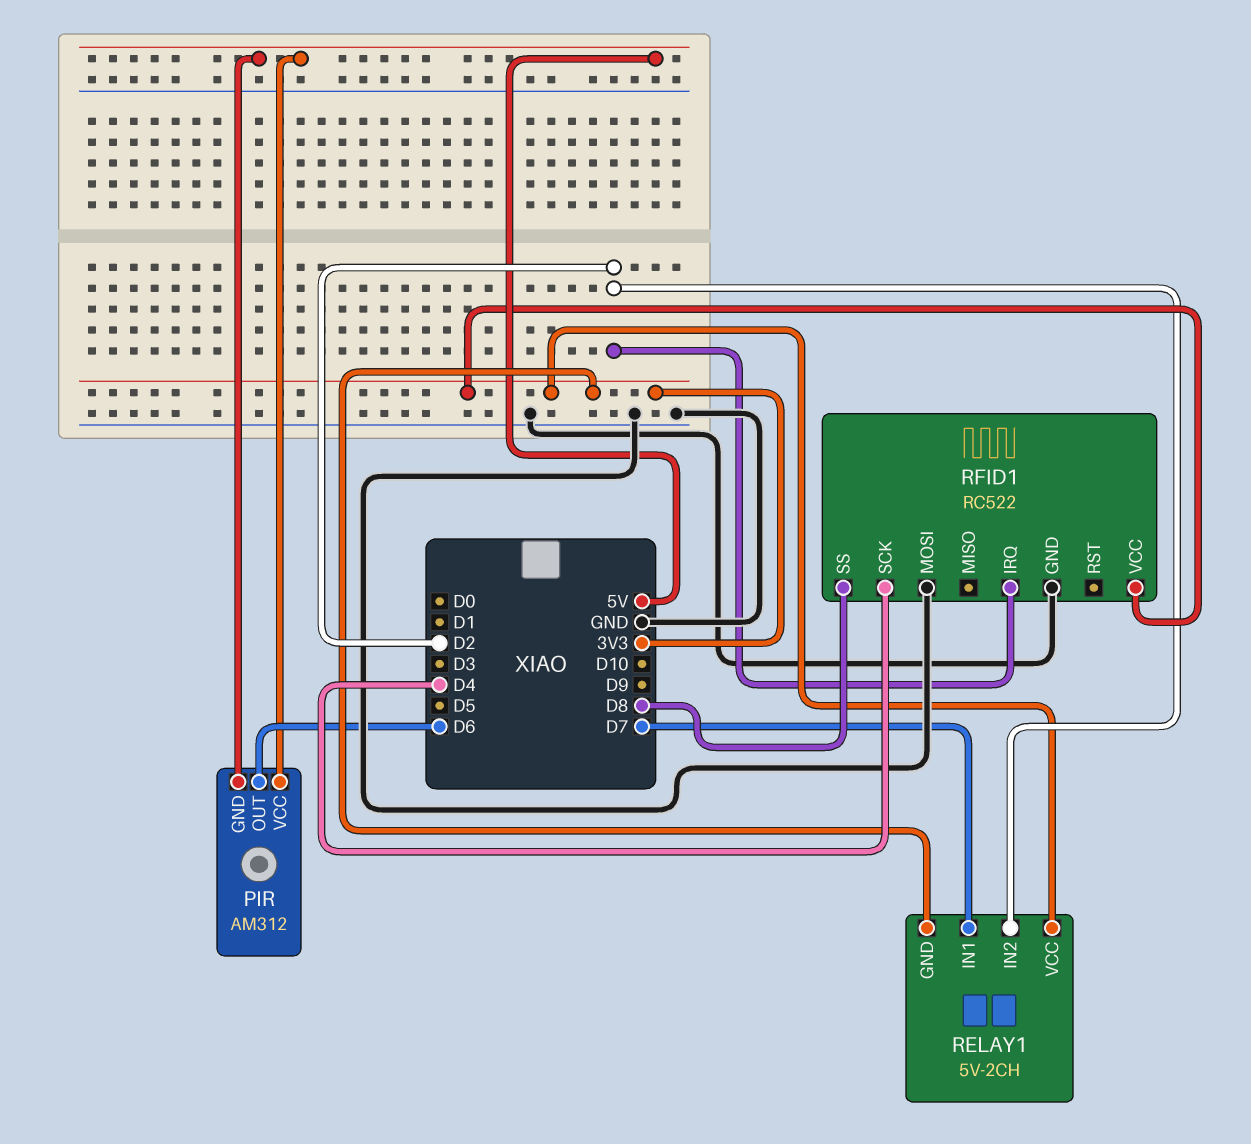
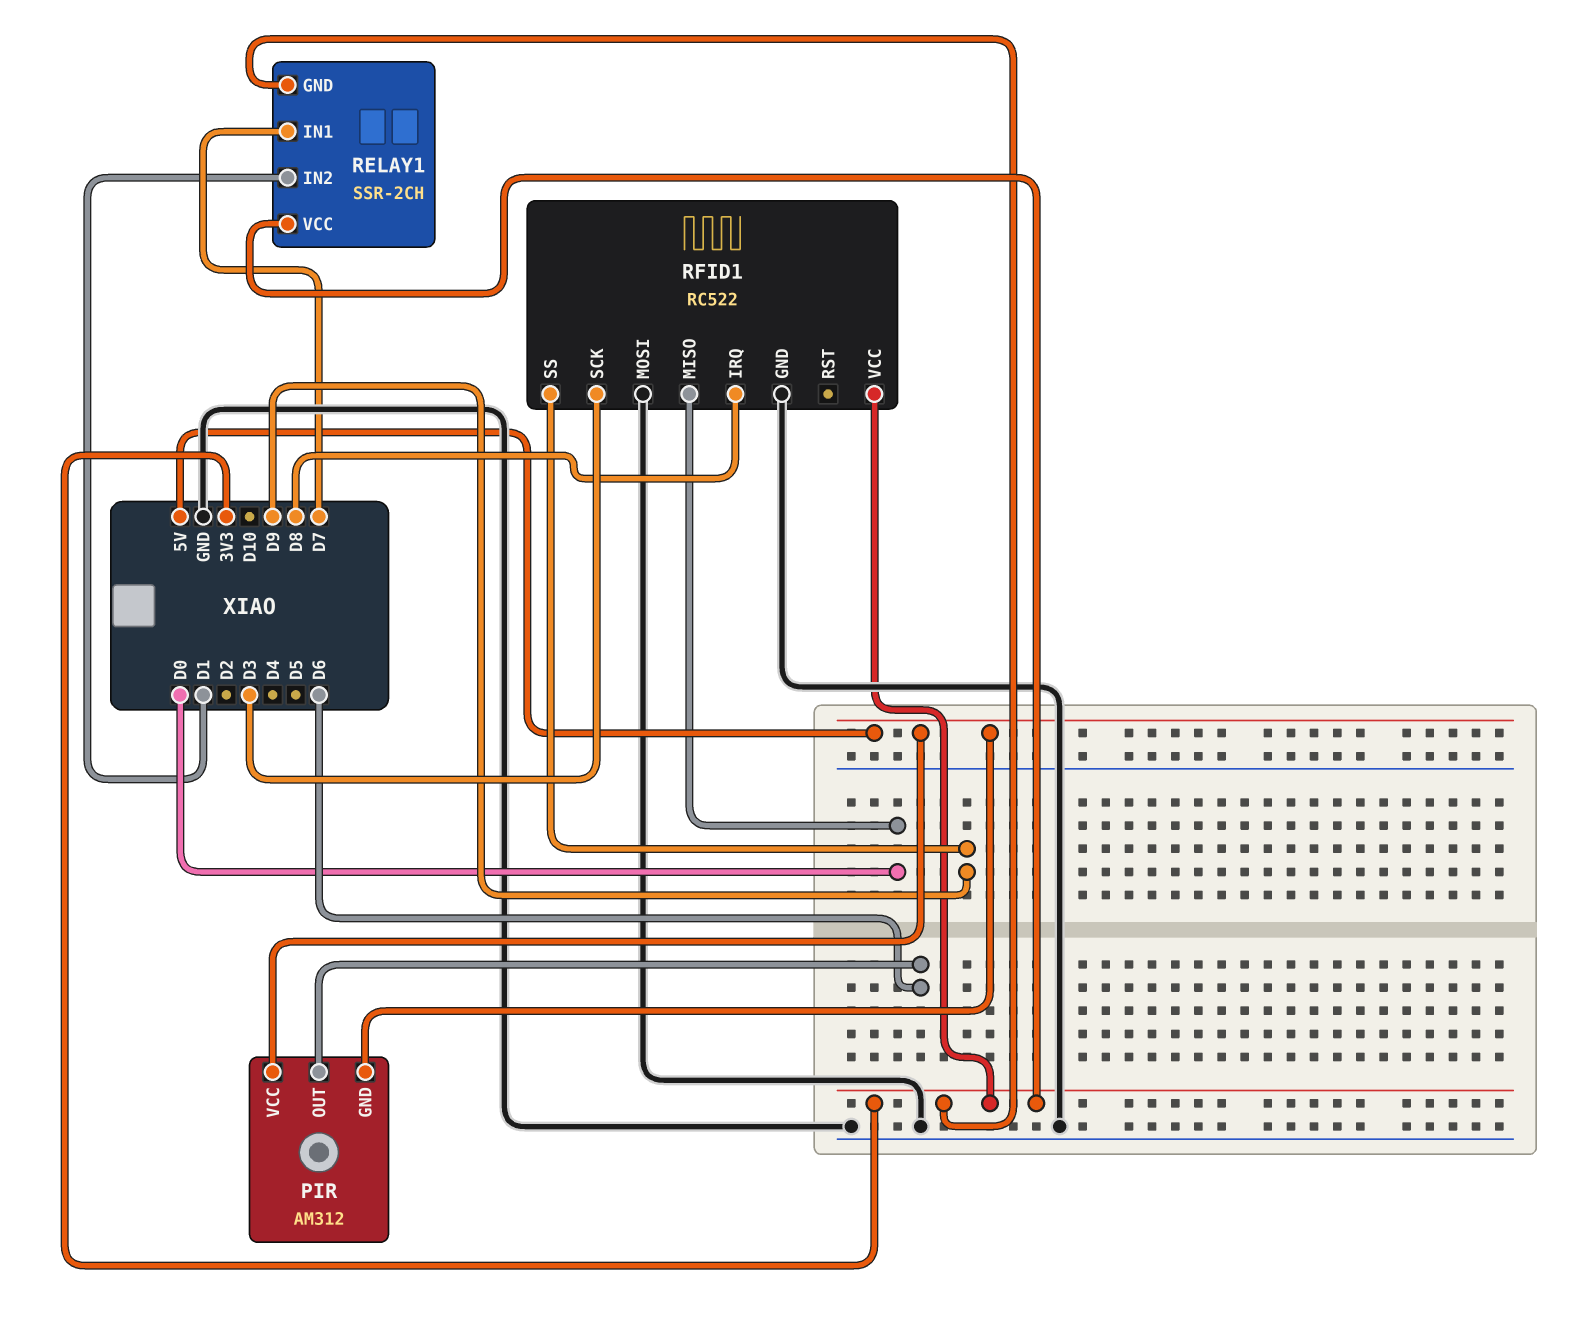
RELAY1: 5V-2CH -> SSR-2CH
RELAY1 pin IN2: D2 -> D1
RFID1 pin IRQ: D2 -> D8
RFID1 pin MISO: none -> D0
RFID1 pin SCK: D4 -> D3
RFID1 pin SS: D8 -> D9

